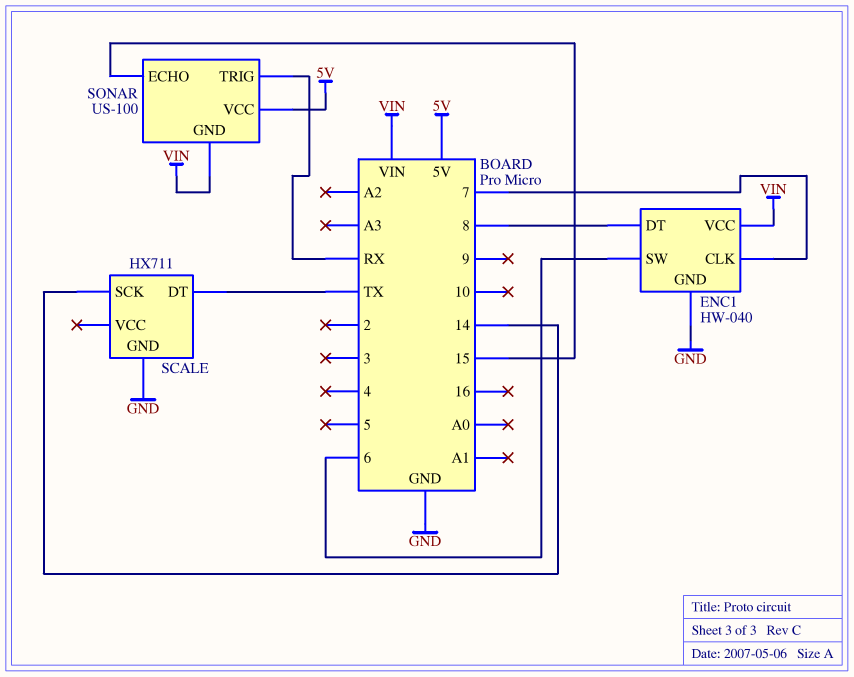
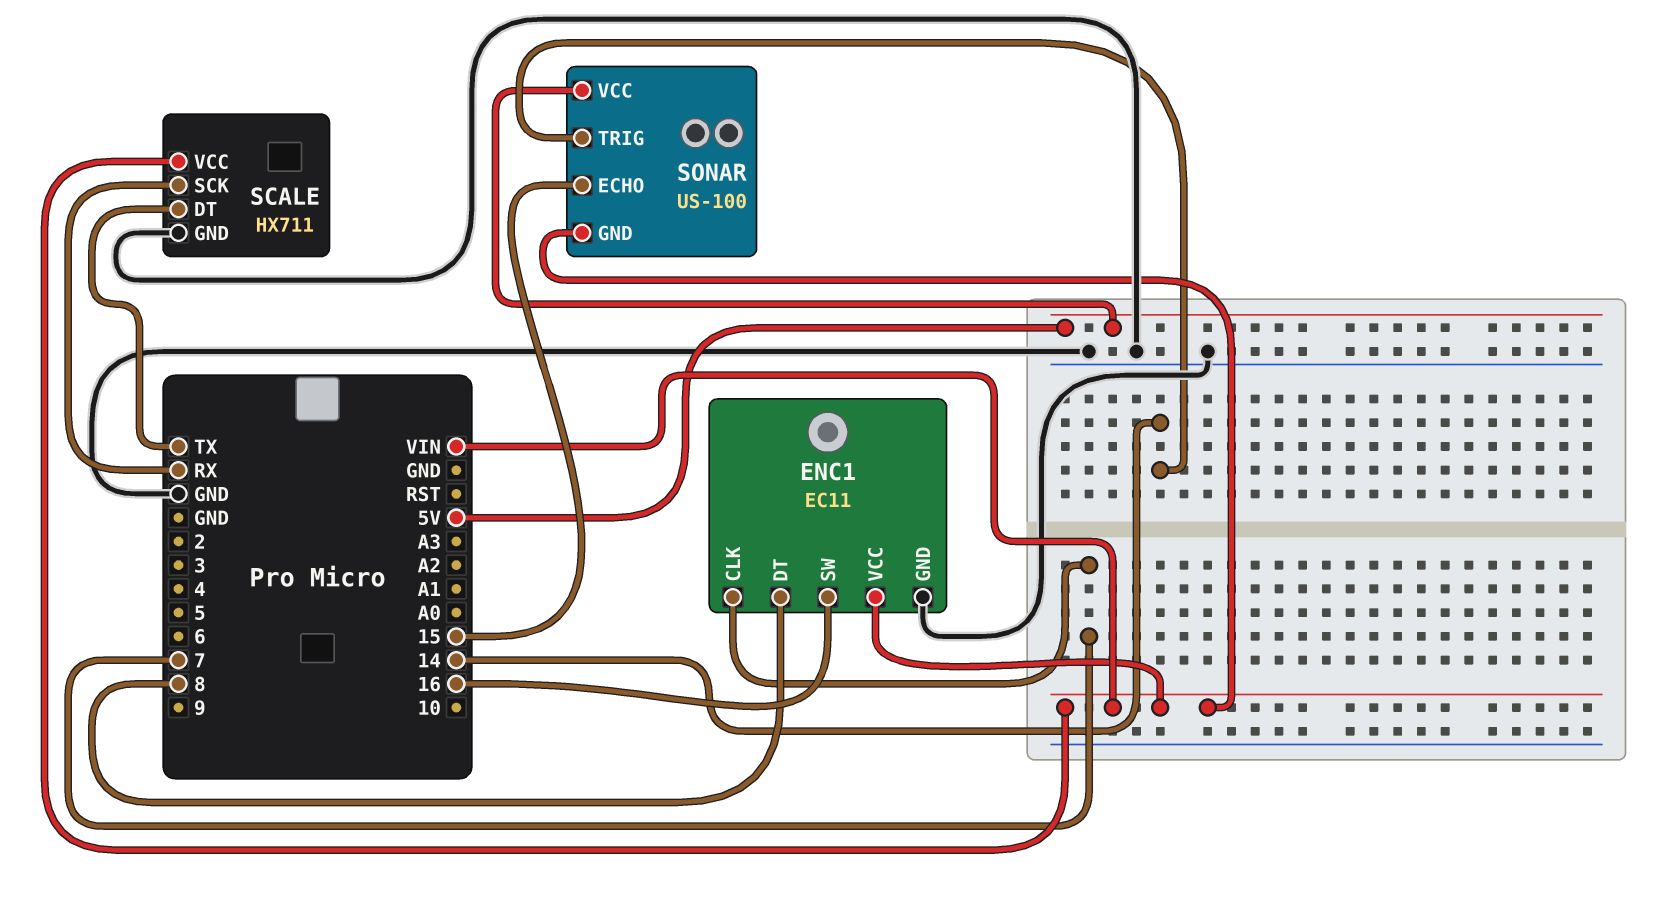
ENC1: HW-040 -> EC11
ENC1 pin SW: 6 -> 16
SCALE pin SCK: 14 -> RX
SCALE pin VCC: none -> VIN
SONAR pin TRIG: RX -> 14

